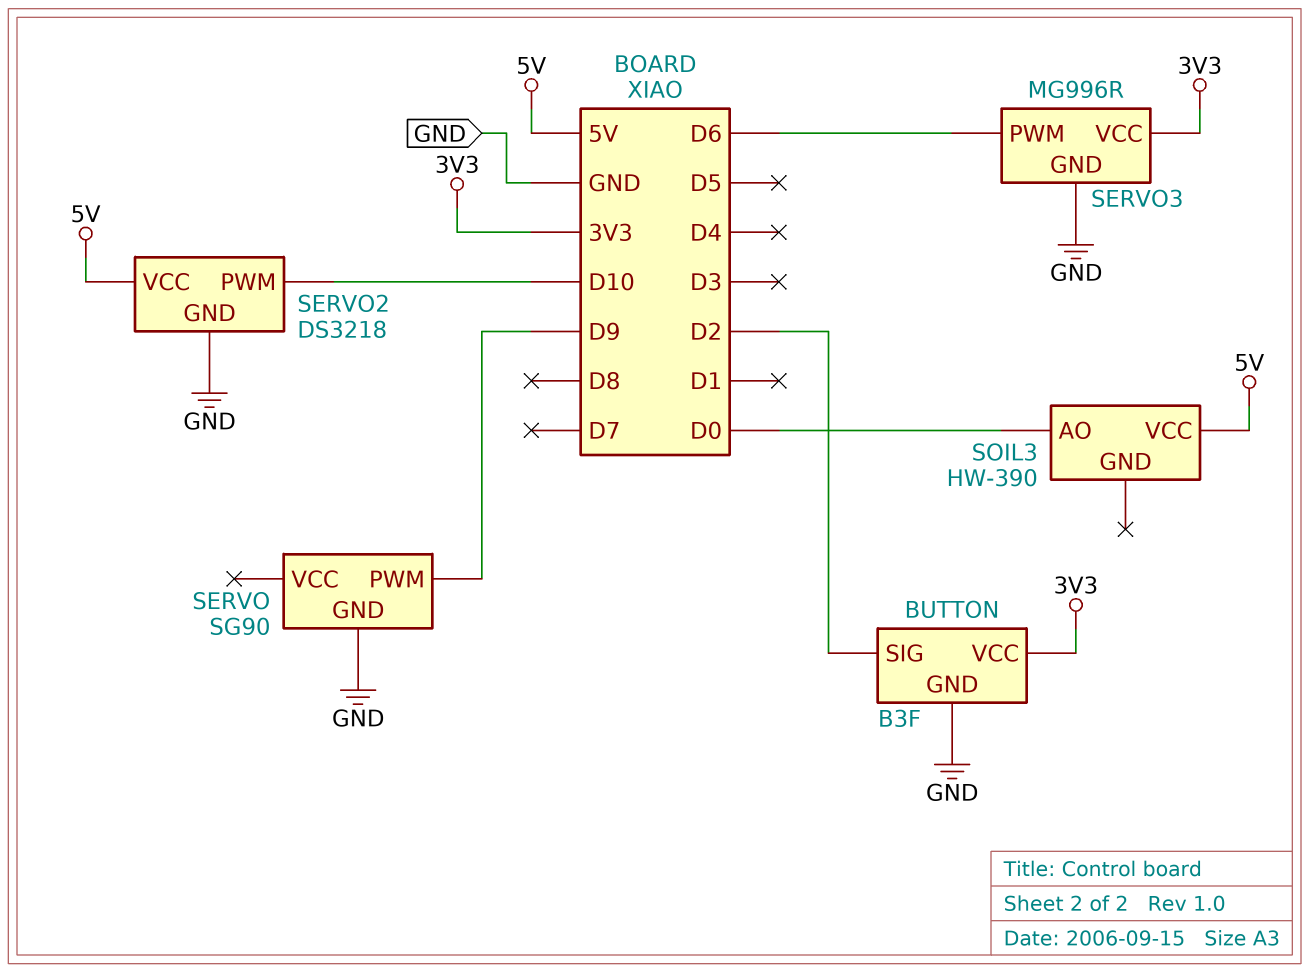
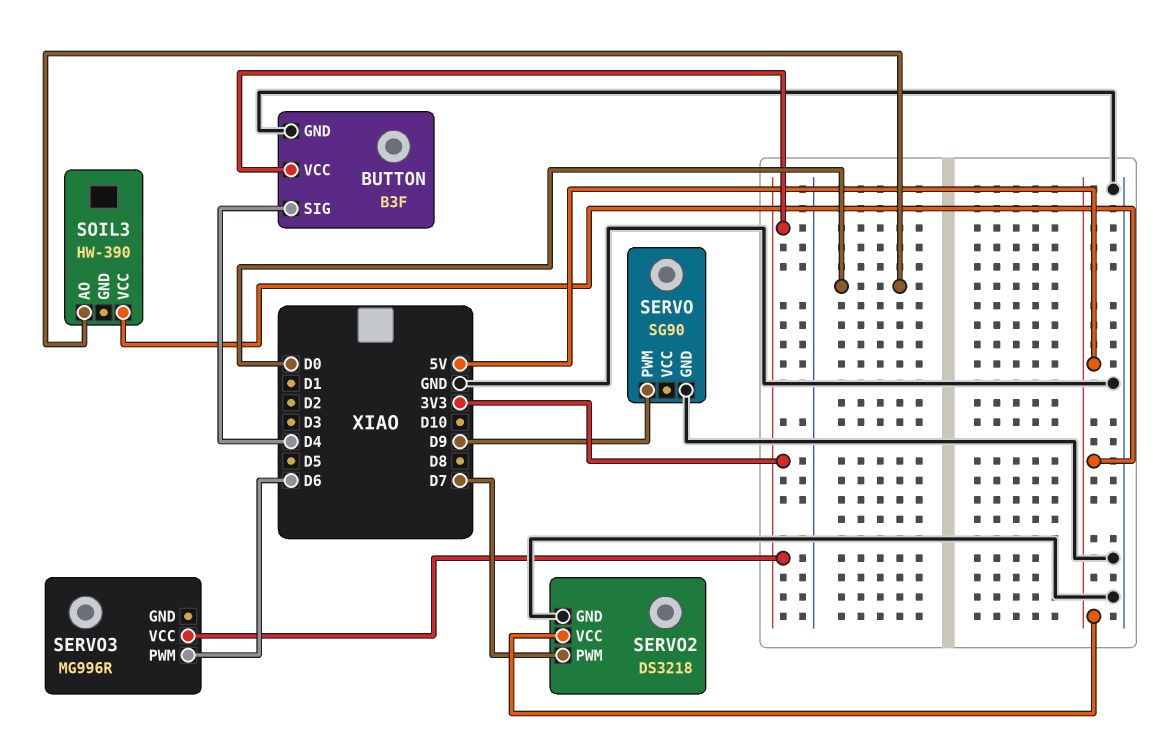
BUTTON pin SIG: D2 -> D4
SERVO2 pin PWM: D10 -> D7
SERVO3 pin GND: GND -> none

